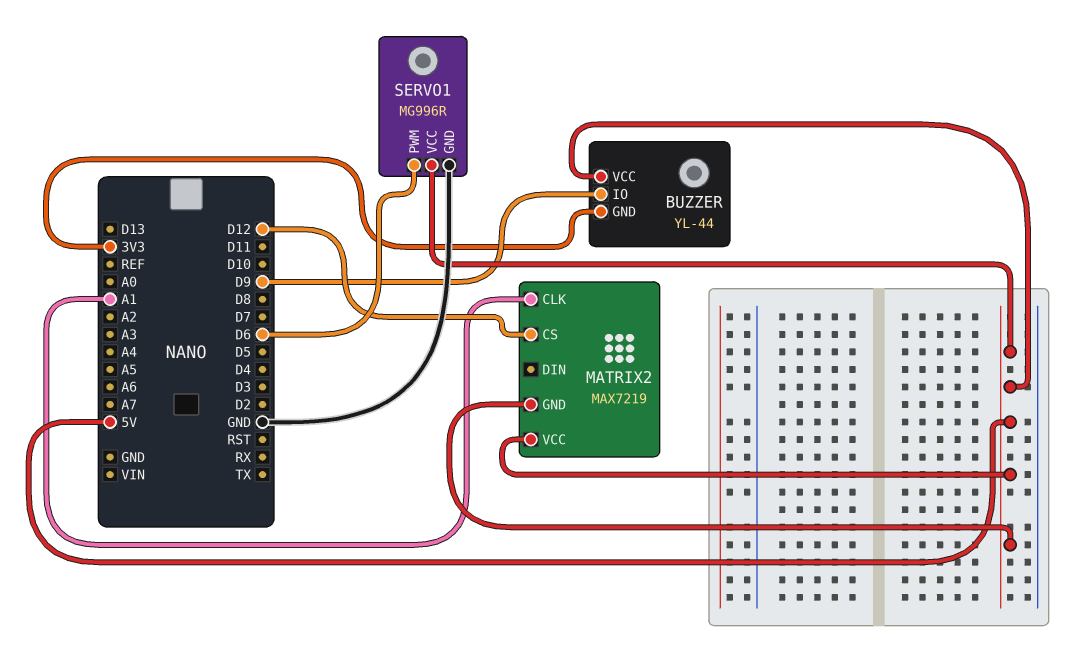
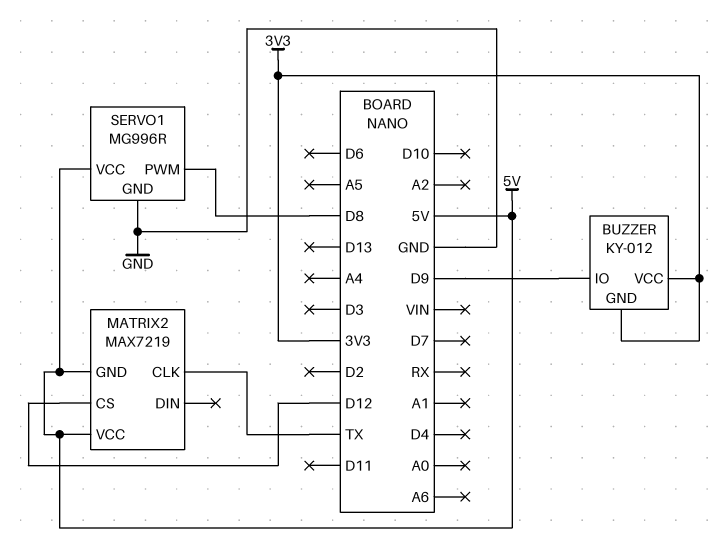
BUZZER: YL-44 -> KY-012
BUZZER pin VCC: 5V -> 3V3
MATRIX2 pin CLK: A1 -> TX
SERVO1 pin PWM: D6 -> D8

